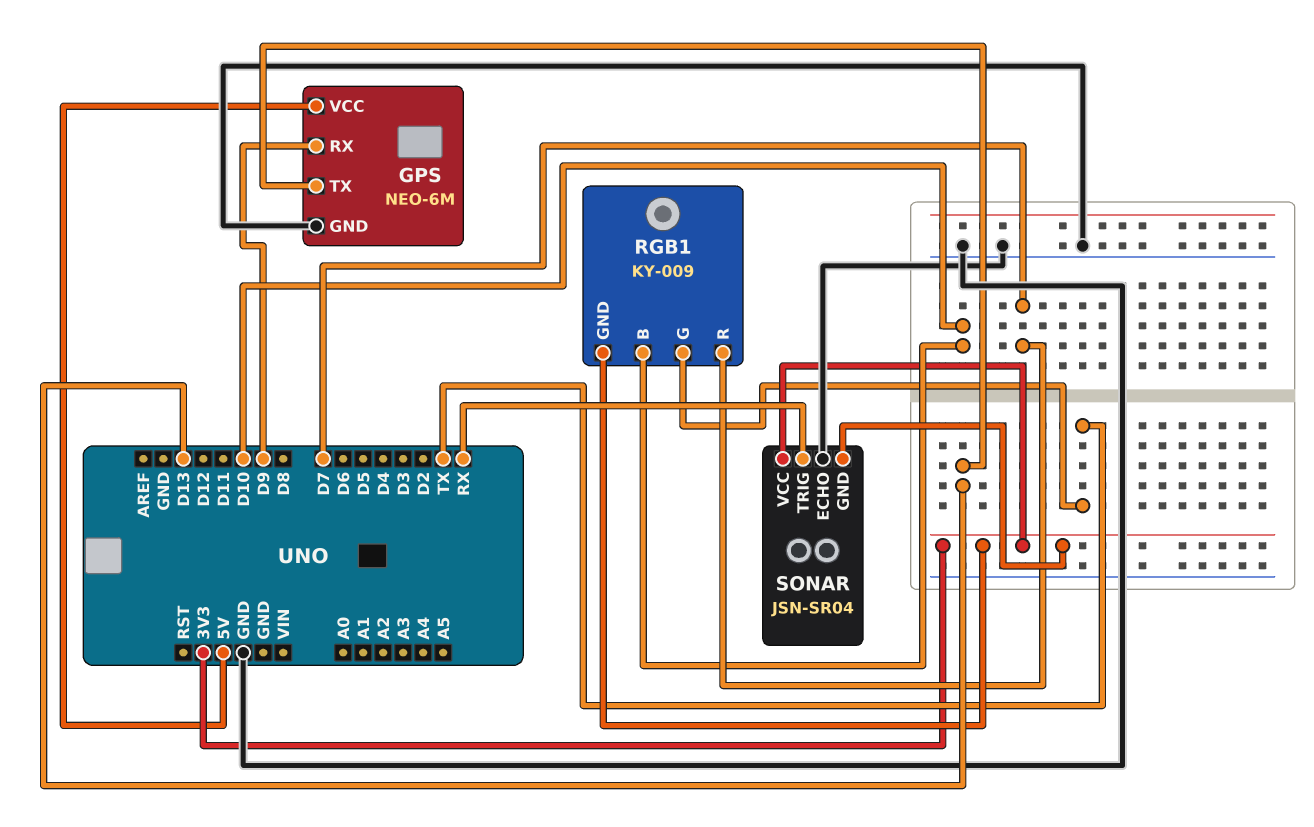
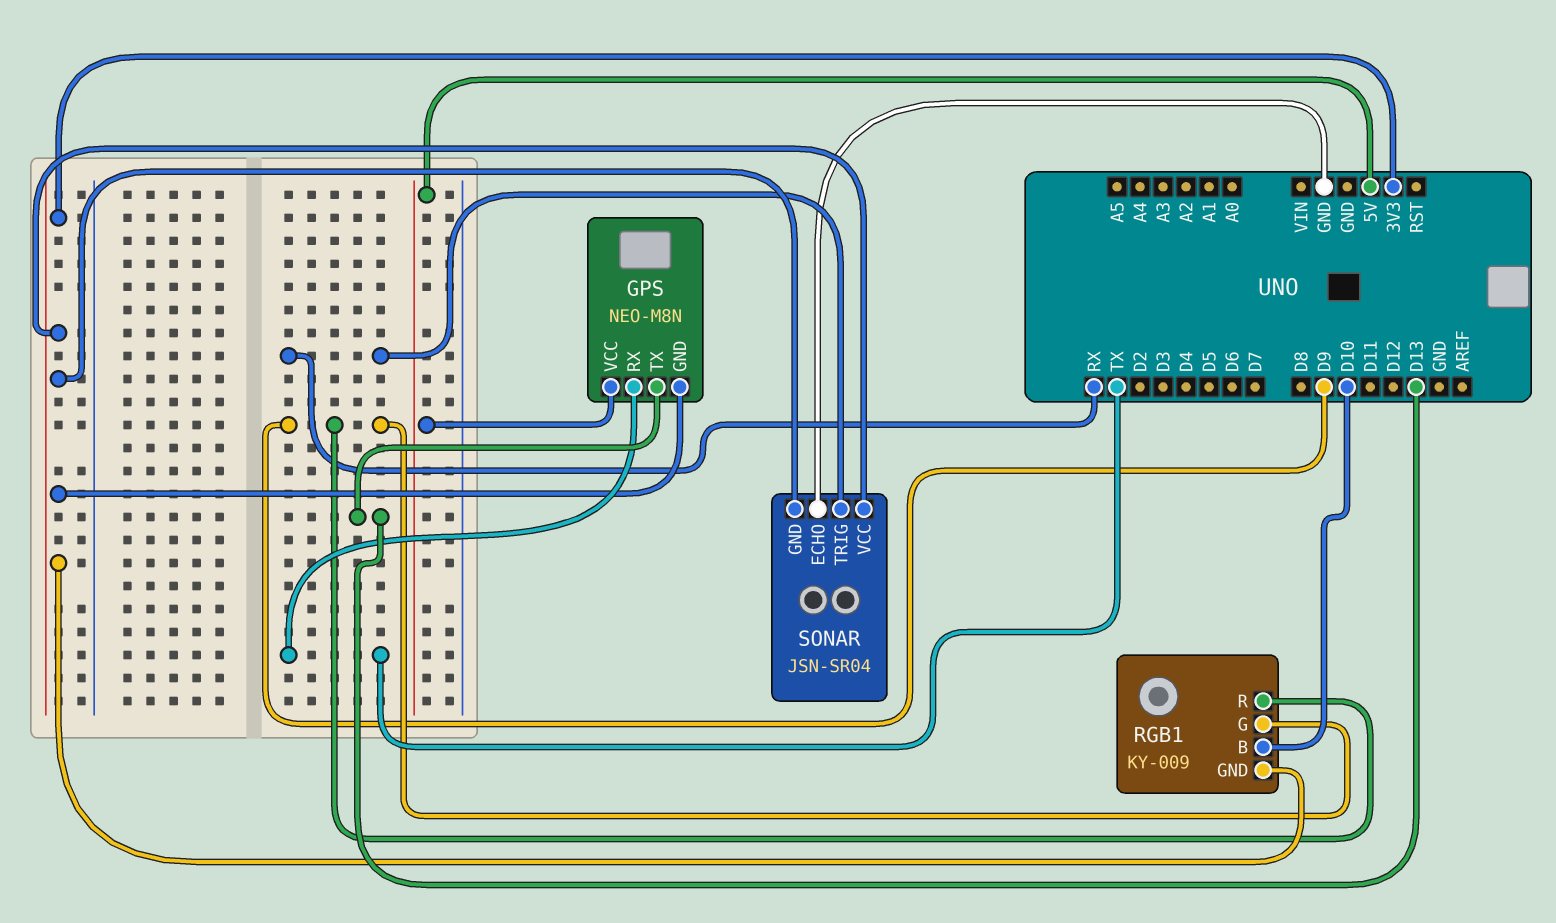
GPS: NEO-6M -> NEO-M8N
GPS pin GND: GND -> 3V3
GPS pin RX: D9 -> TX
RGB1 pin G: TX -> D9
RGB1 pin R: D7 -> D9

